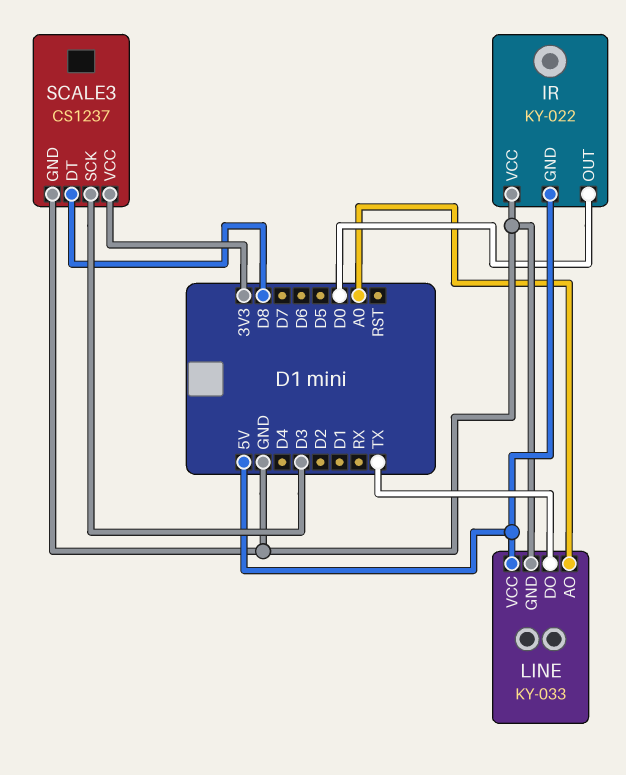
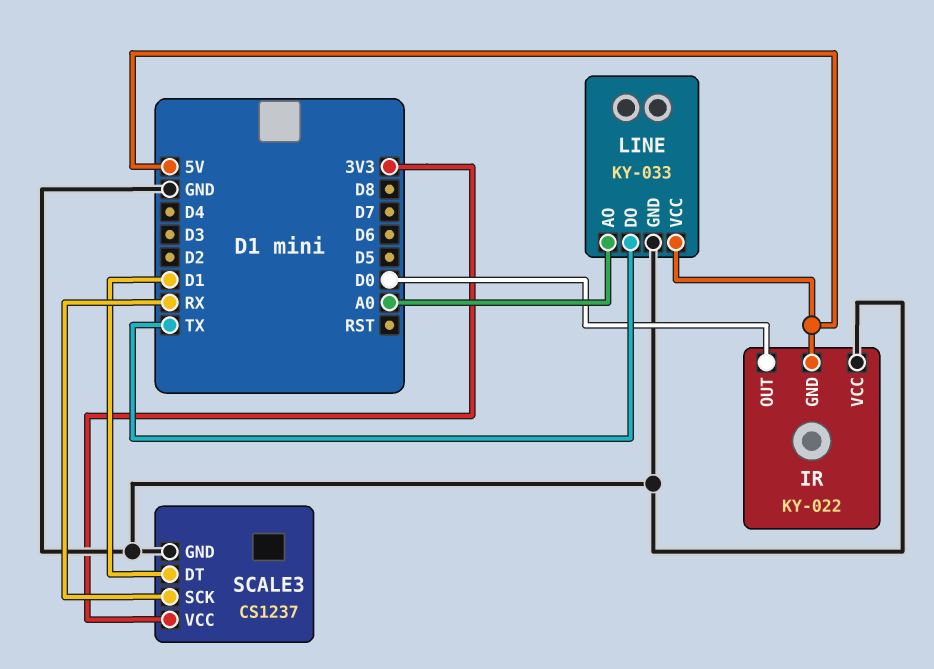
SCALE3 pin DT: D8 -> D1
SCALE3 pin SCK: D3 -> RX

